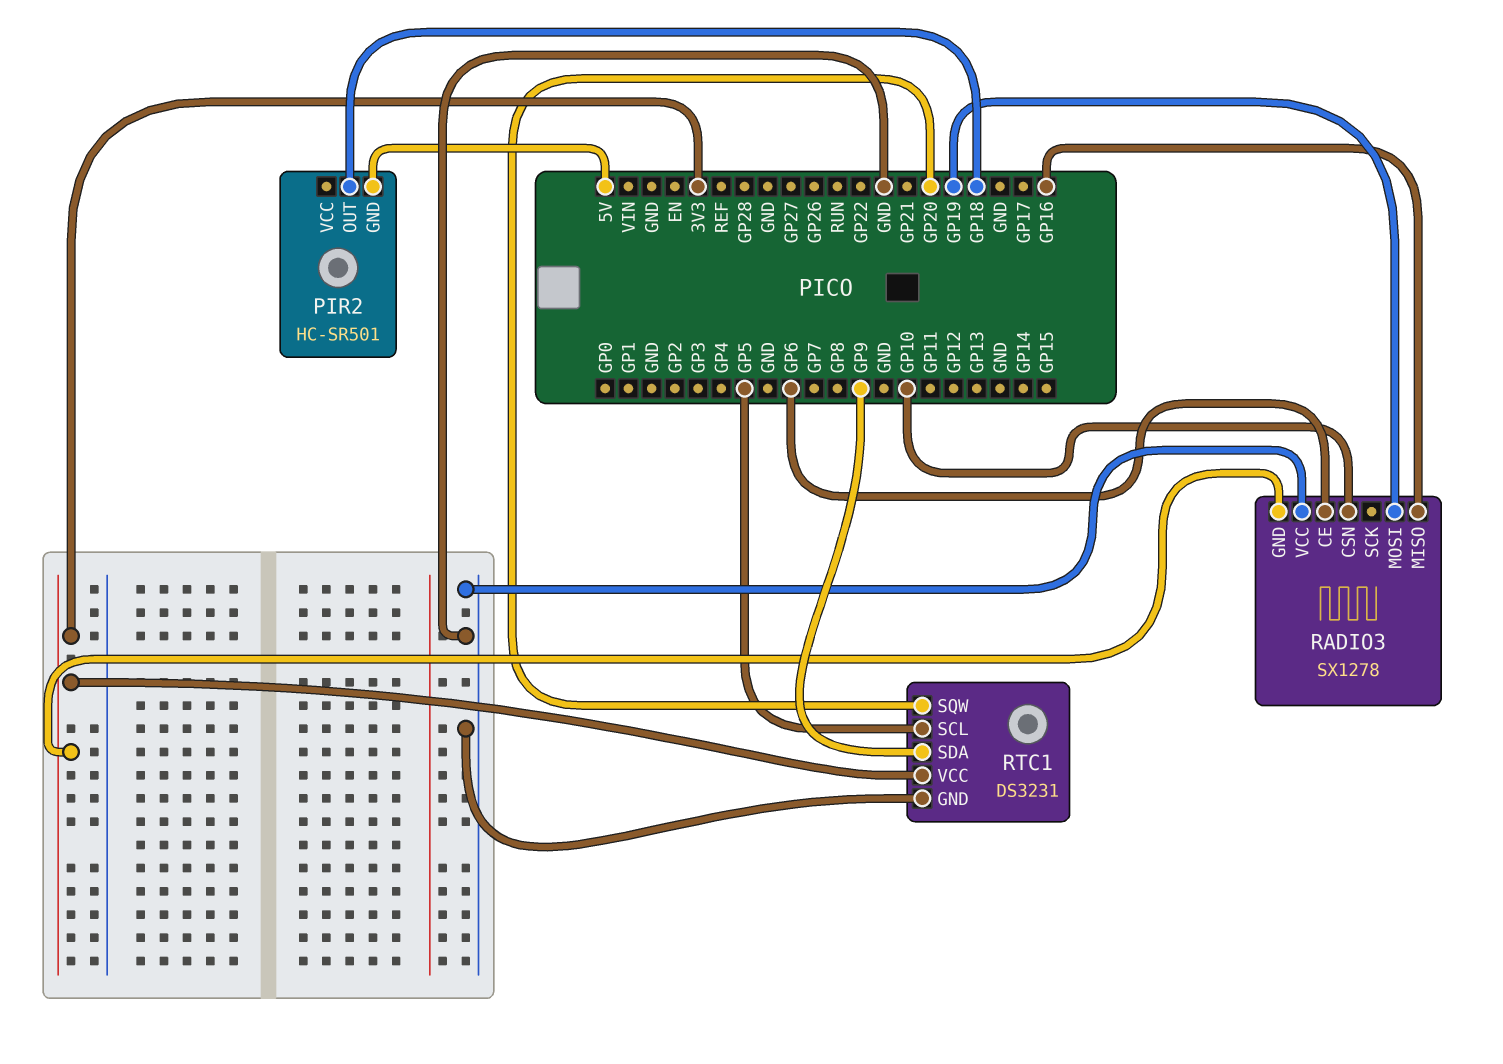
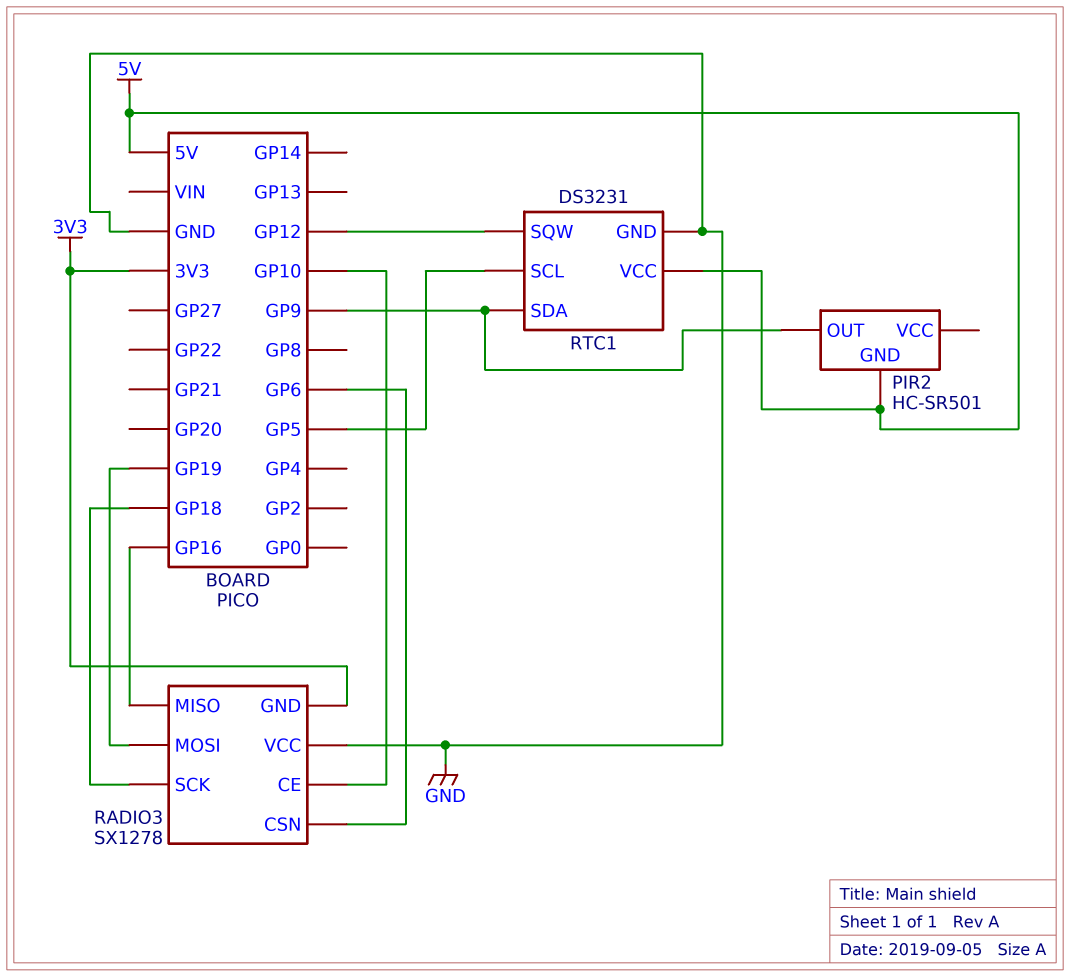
PIR2 pin OUT: GP18 -> GP9
RADIO3 pin CE: GP6 -> GP10
RADIO3 pin CSN: GP10 -> GP6
RADIO3 pin SCK: none -> GP18
RTC1 pin SQW: GP20 -> GP12
RTC1 pin VCC: 3V3 -> 5V

